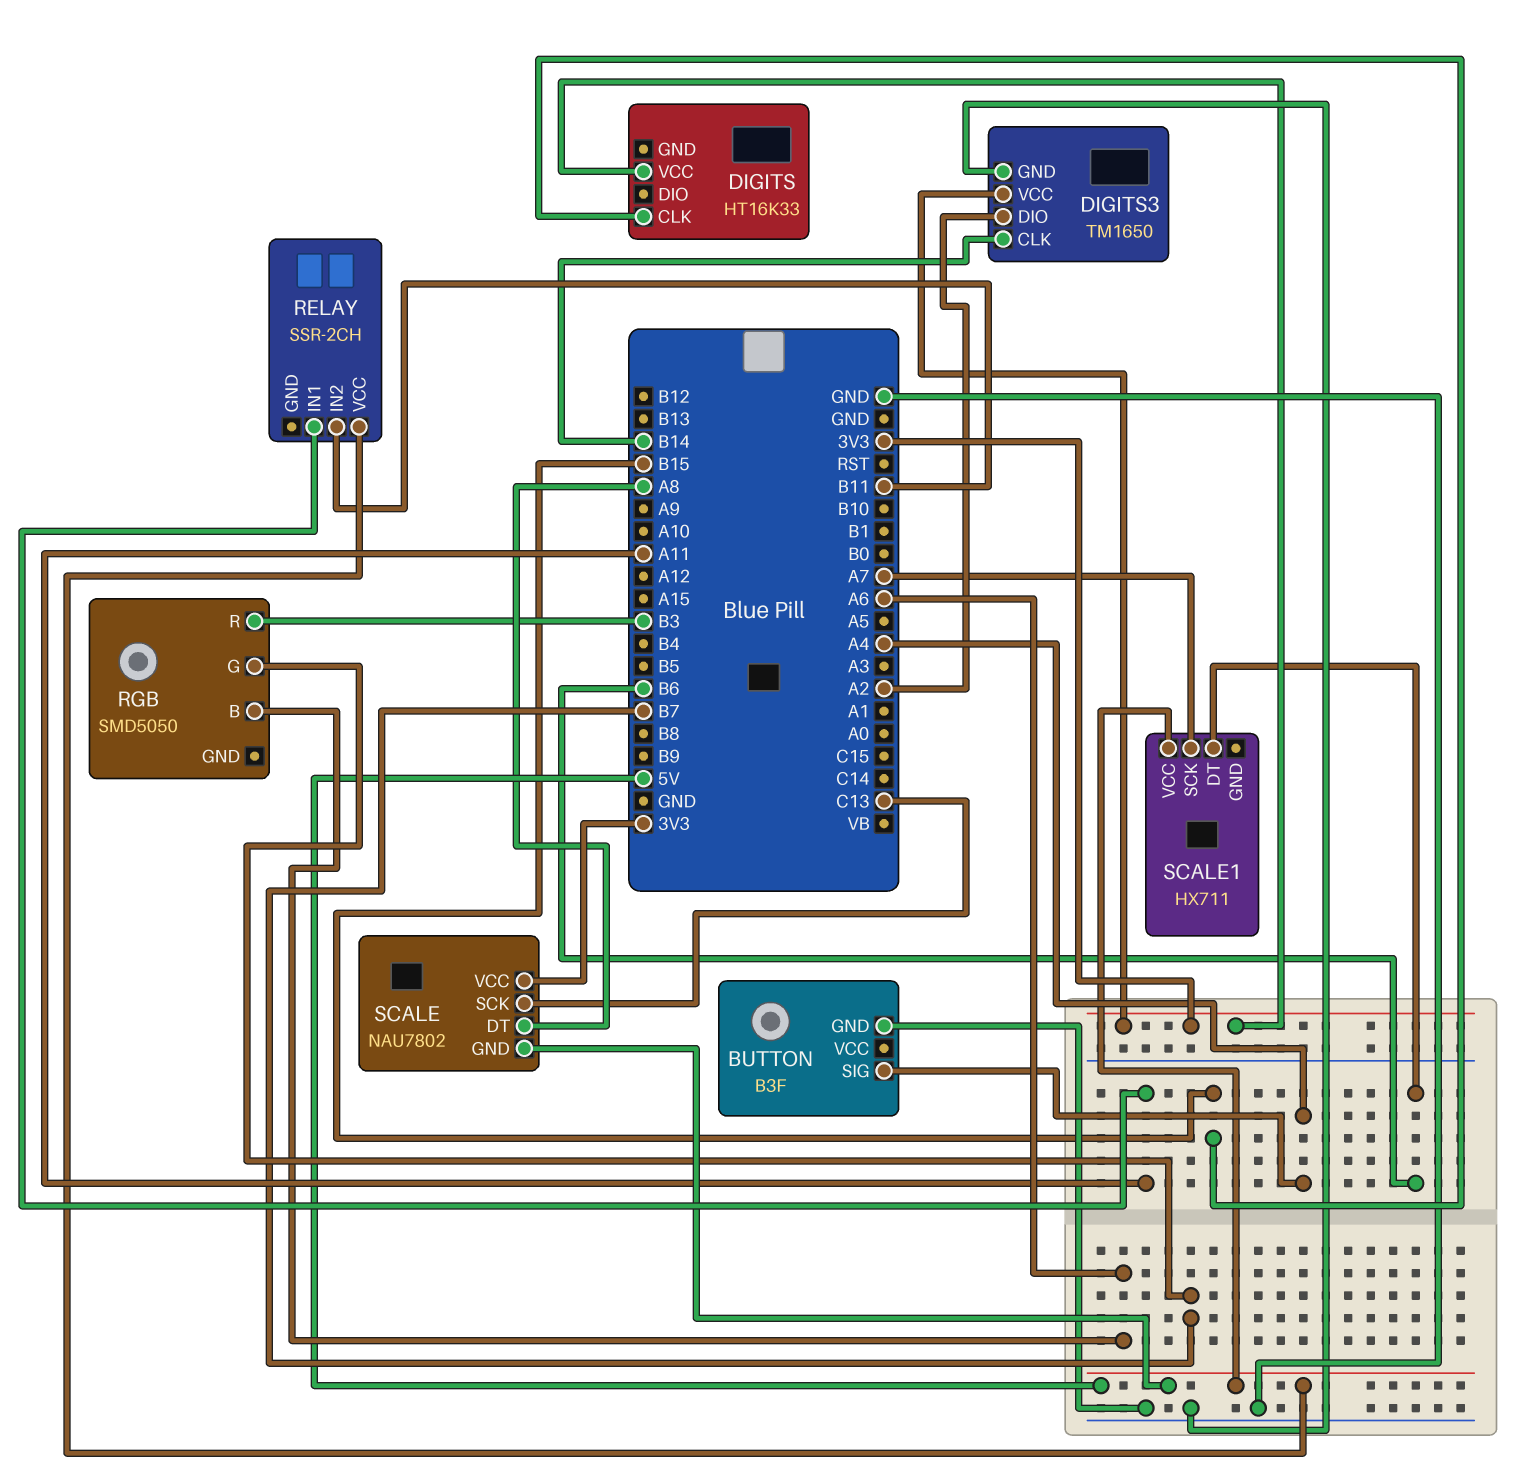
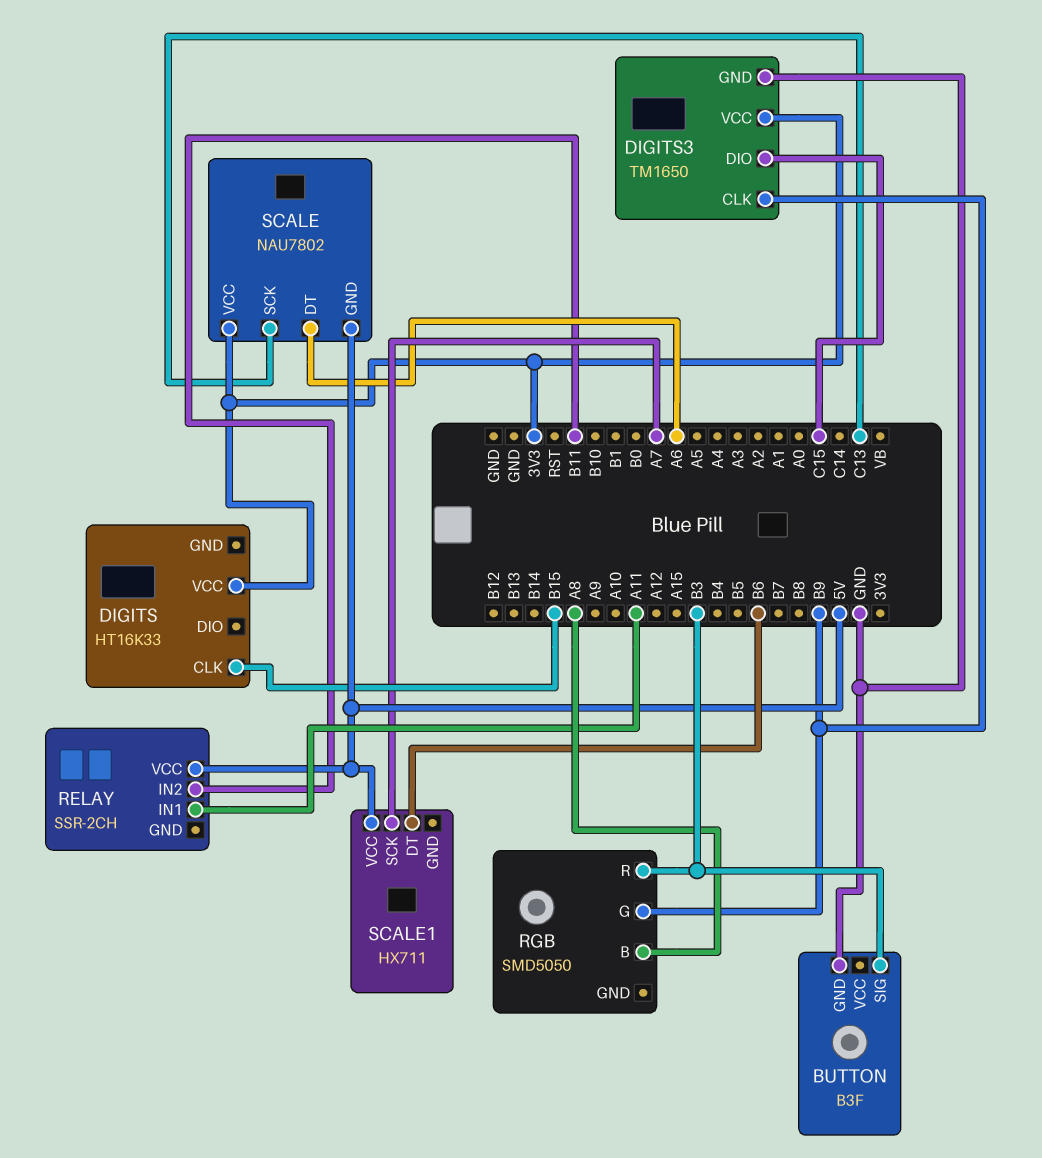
BUTTON pin SIG: A4 -> B3
DIGITS3 pin CLK: B14 -> B9
DIGITS3 pin DIO: A2 -> C15
RGB pin B: A6 -> A8
RGB pin G: B7 -> B9
SCALE pin DT: A8 -> A6

